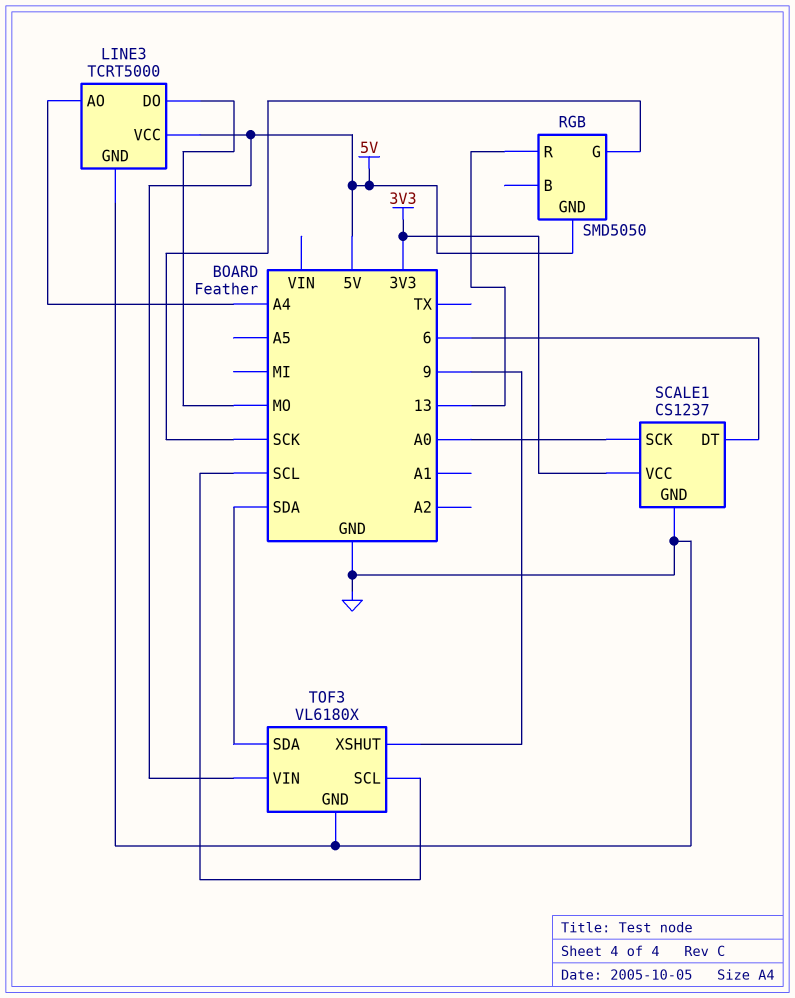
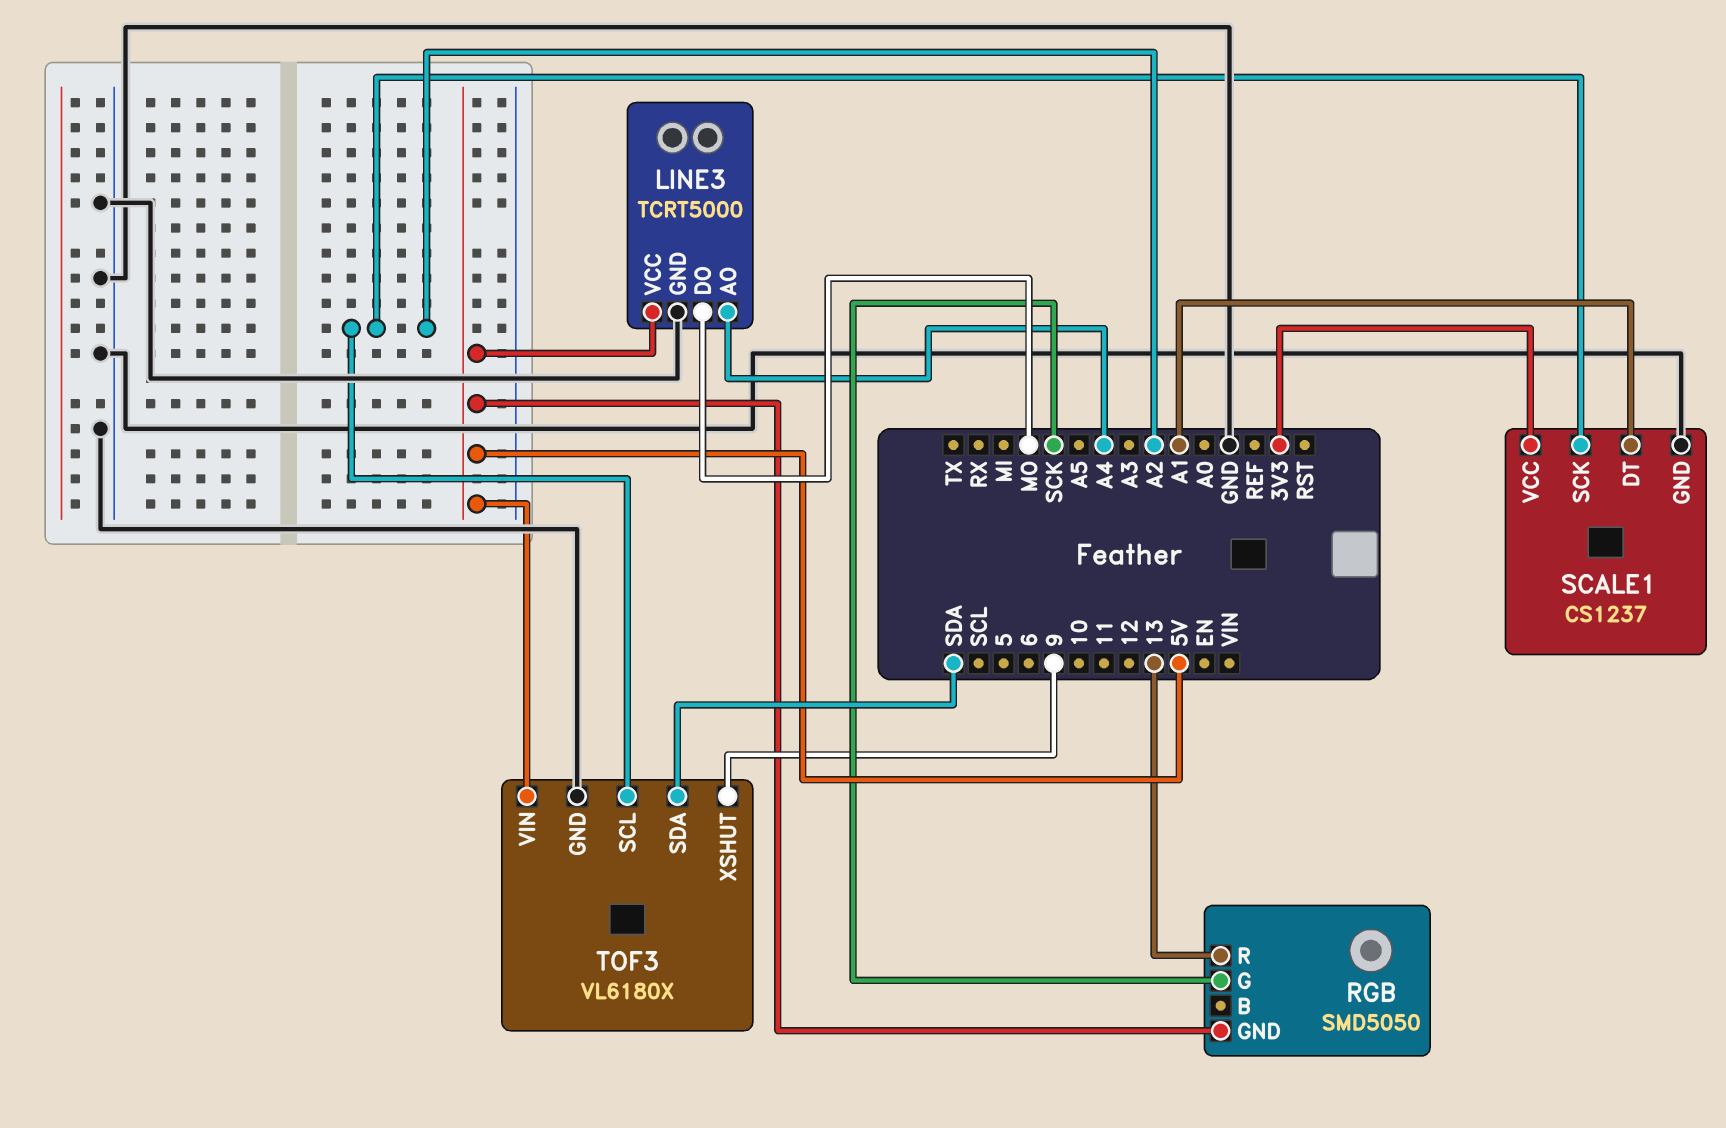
SCALE1 pin DT: 6 -> A1
SCALE1 pin SCK: A0 -> A2
TOF3 pin SCL: SCL -> A2

